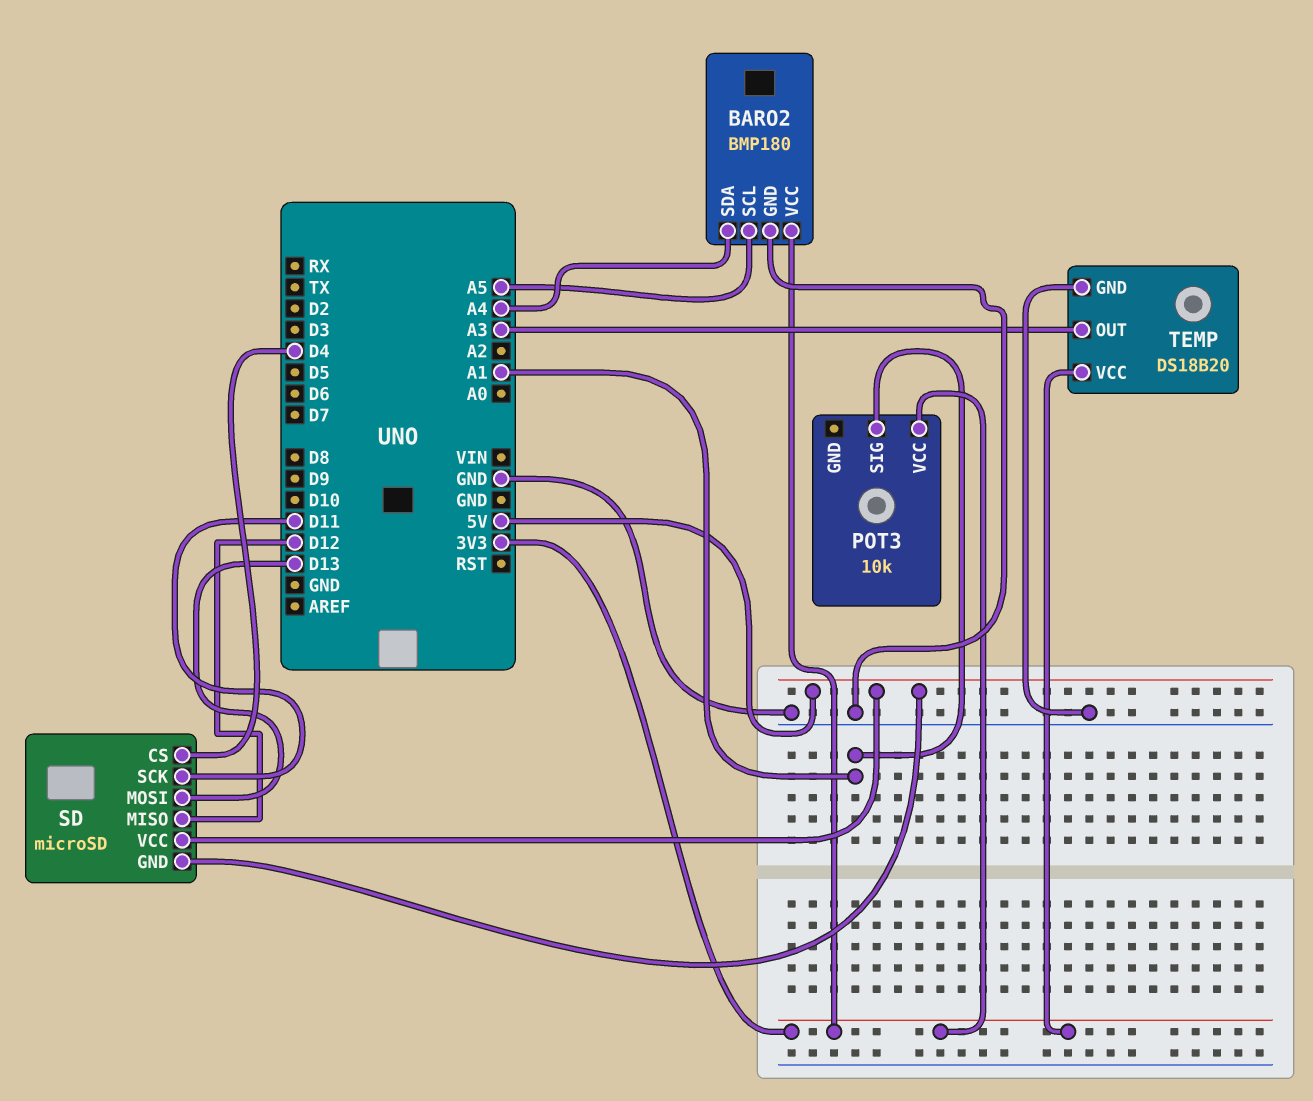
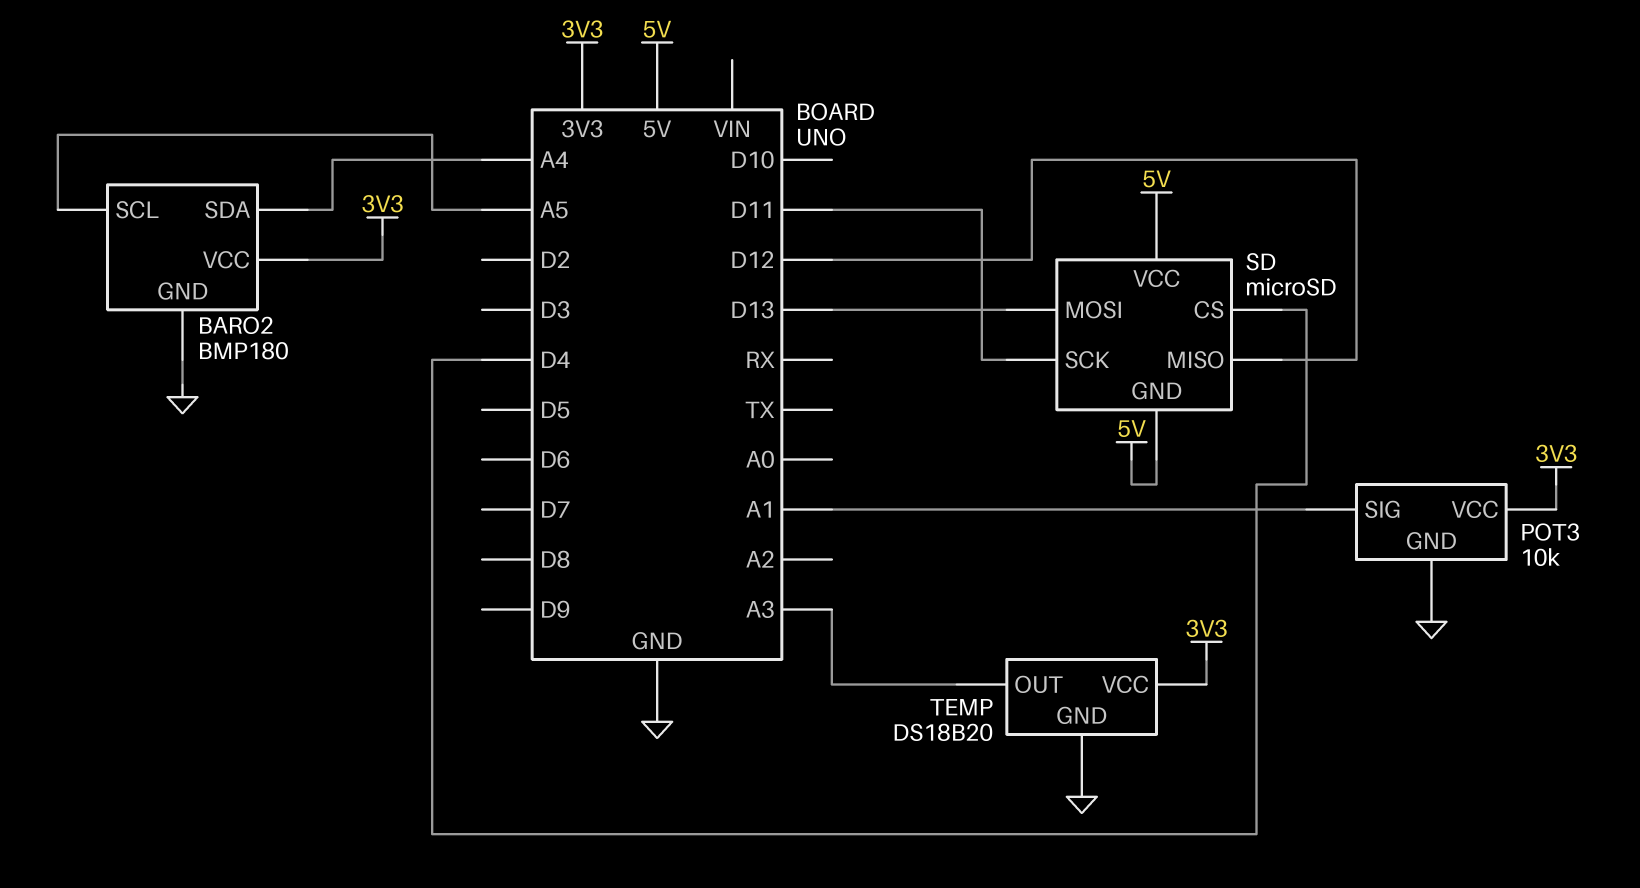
POT3 pin GND: none -> GND

